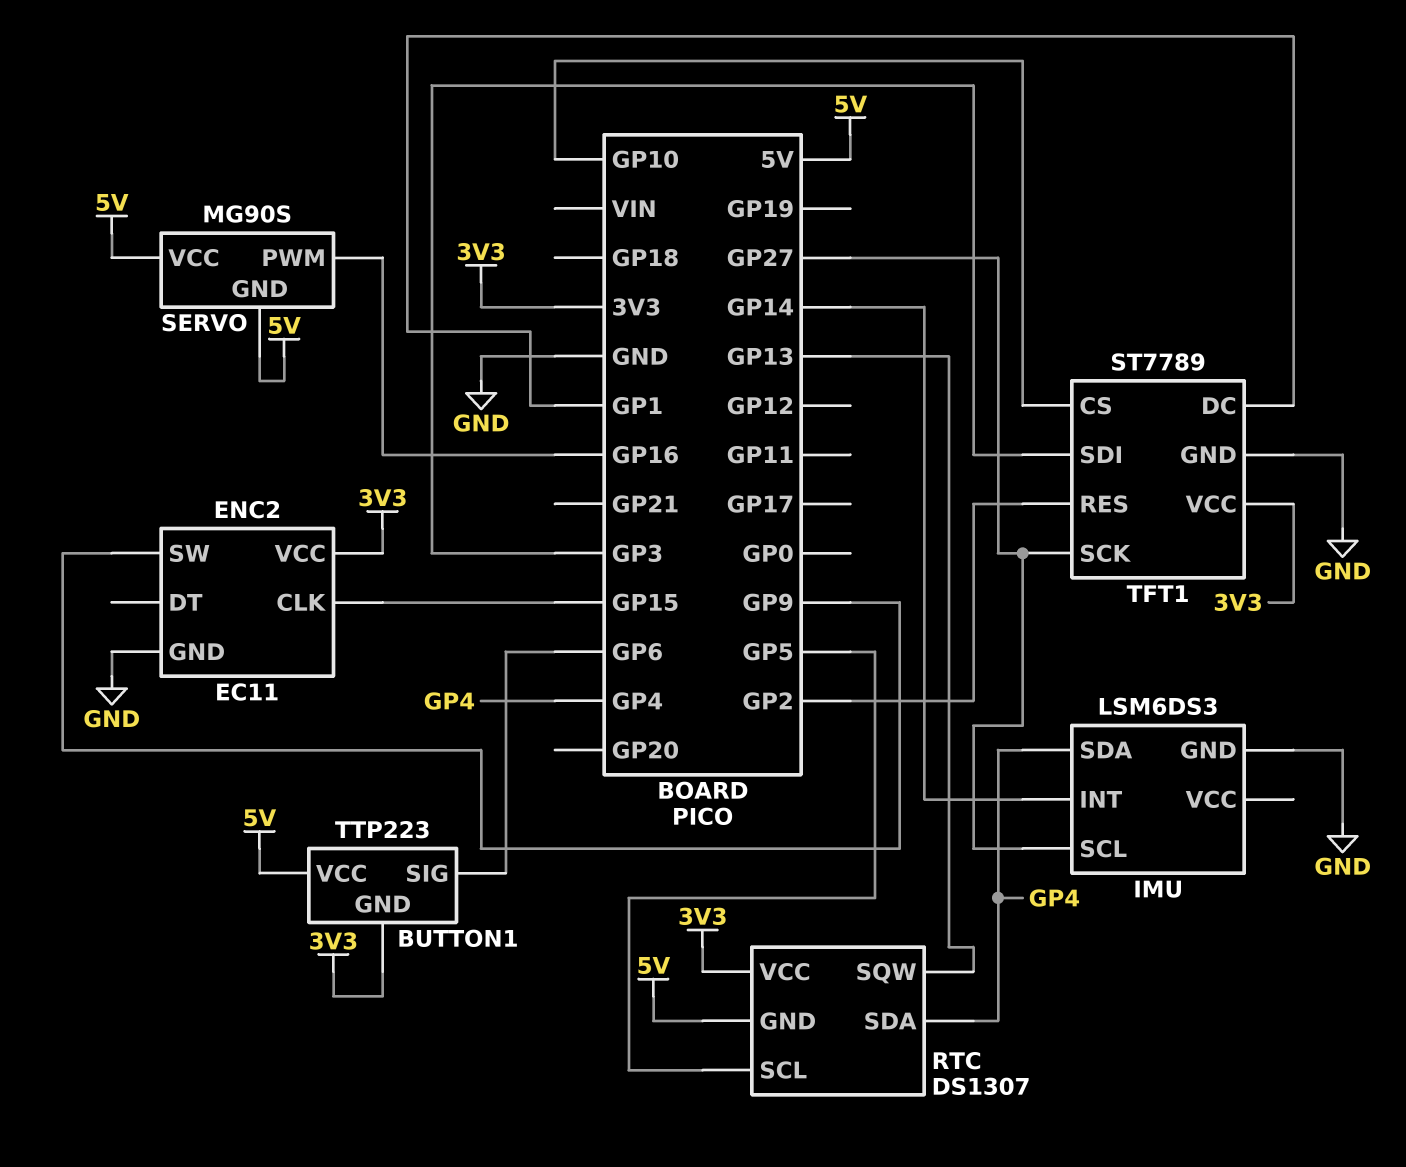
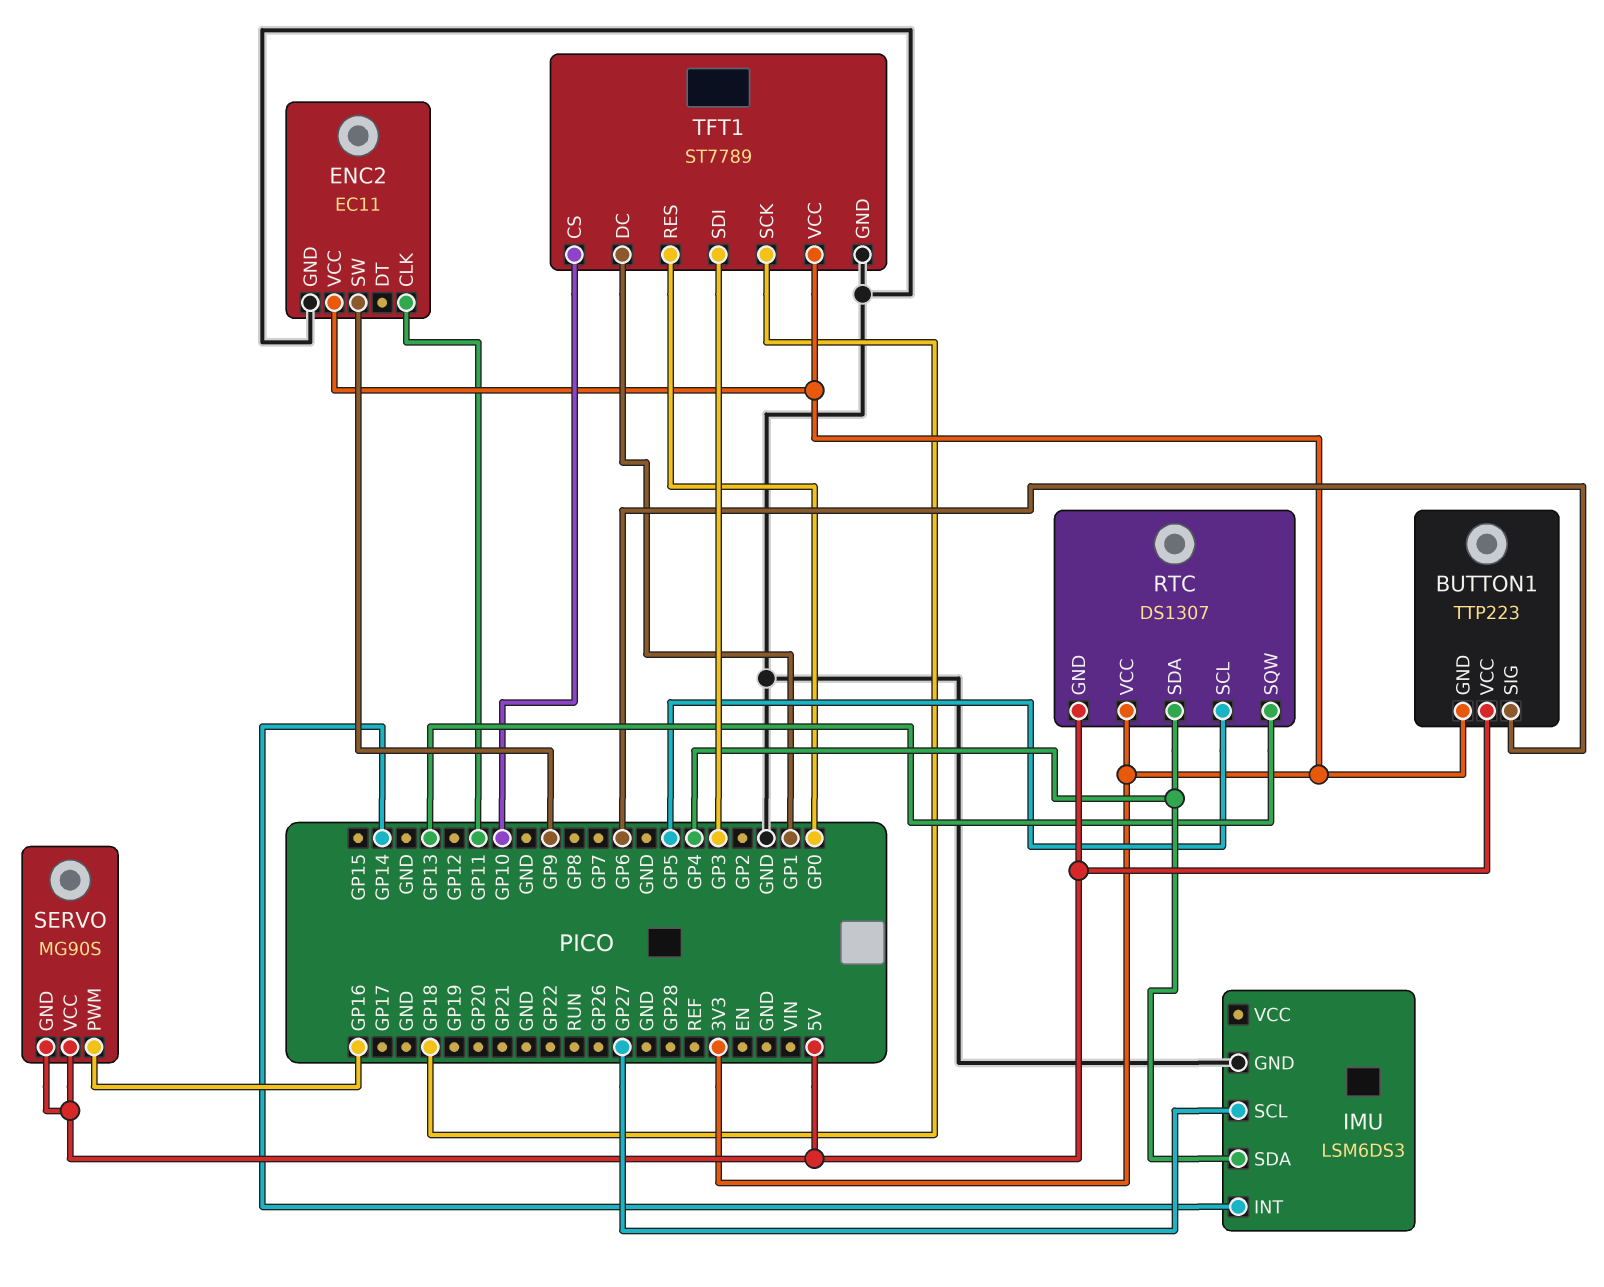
ENC2 pin CLK: GP15 -> GP11
TFT1 pin RES: GP2 -> GP0
TFT1 pin SCK: GP27 -> GP18

